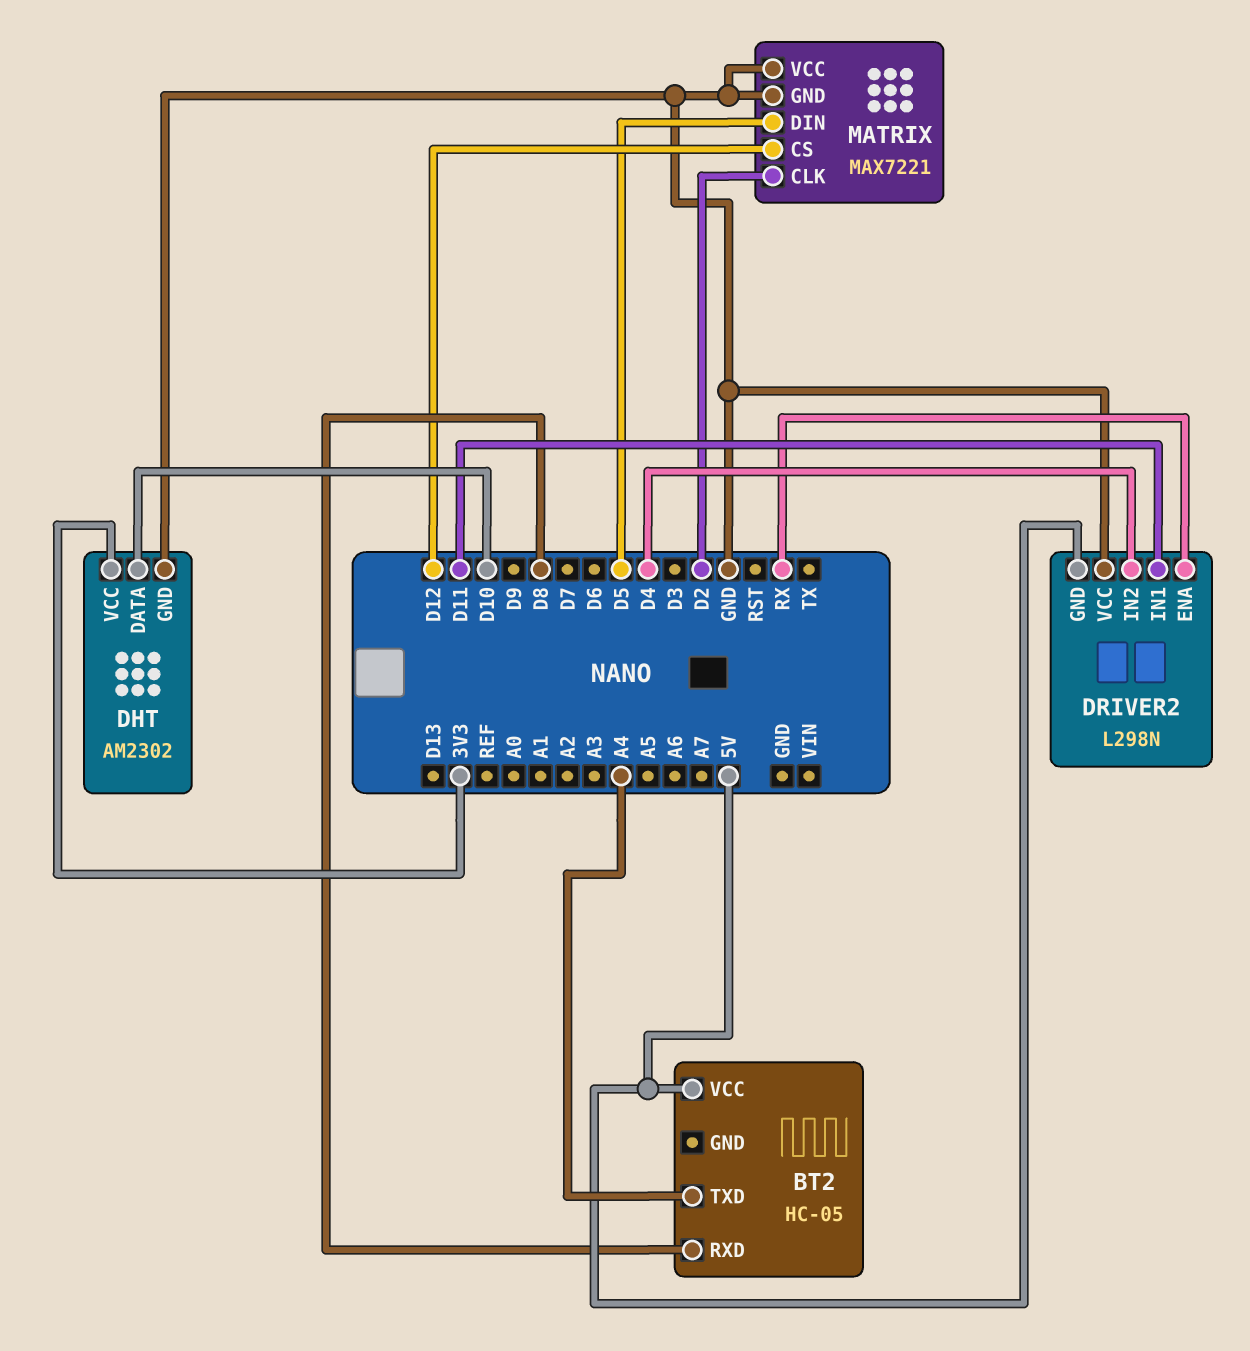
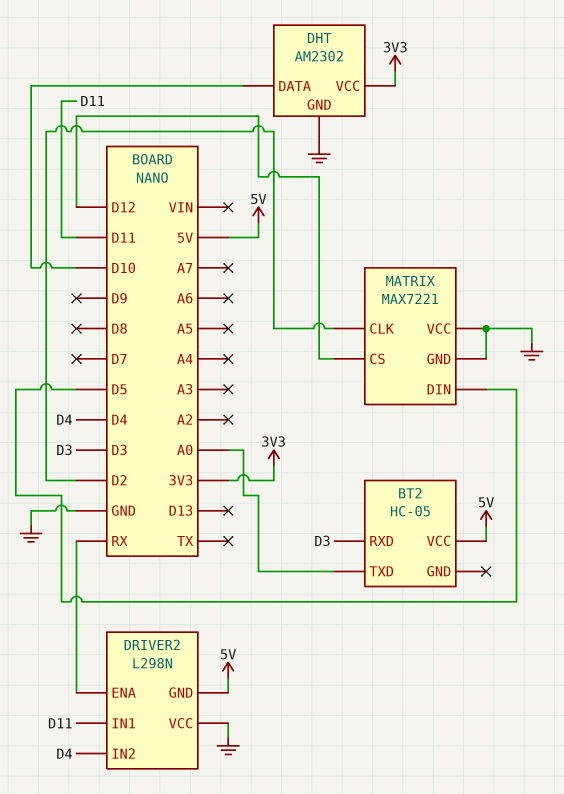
BT2 pin RXD: D8 -> D3
BT2 pin TXD: A4 -> A0

